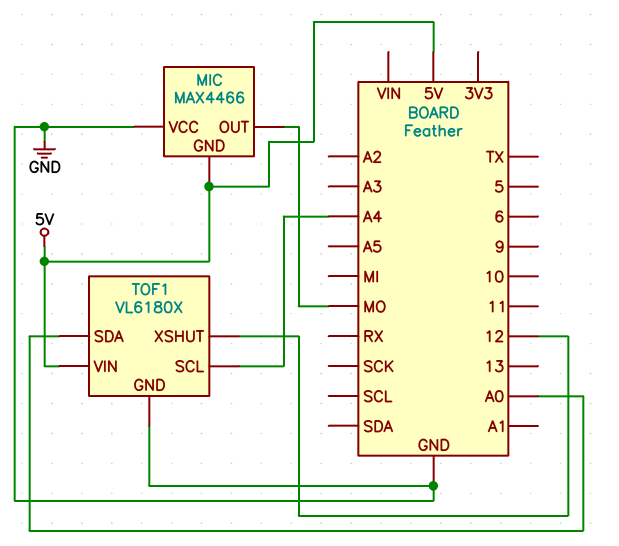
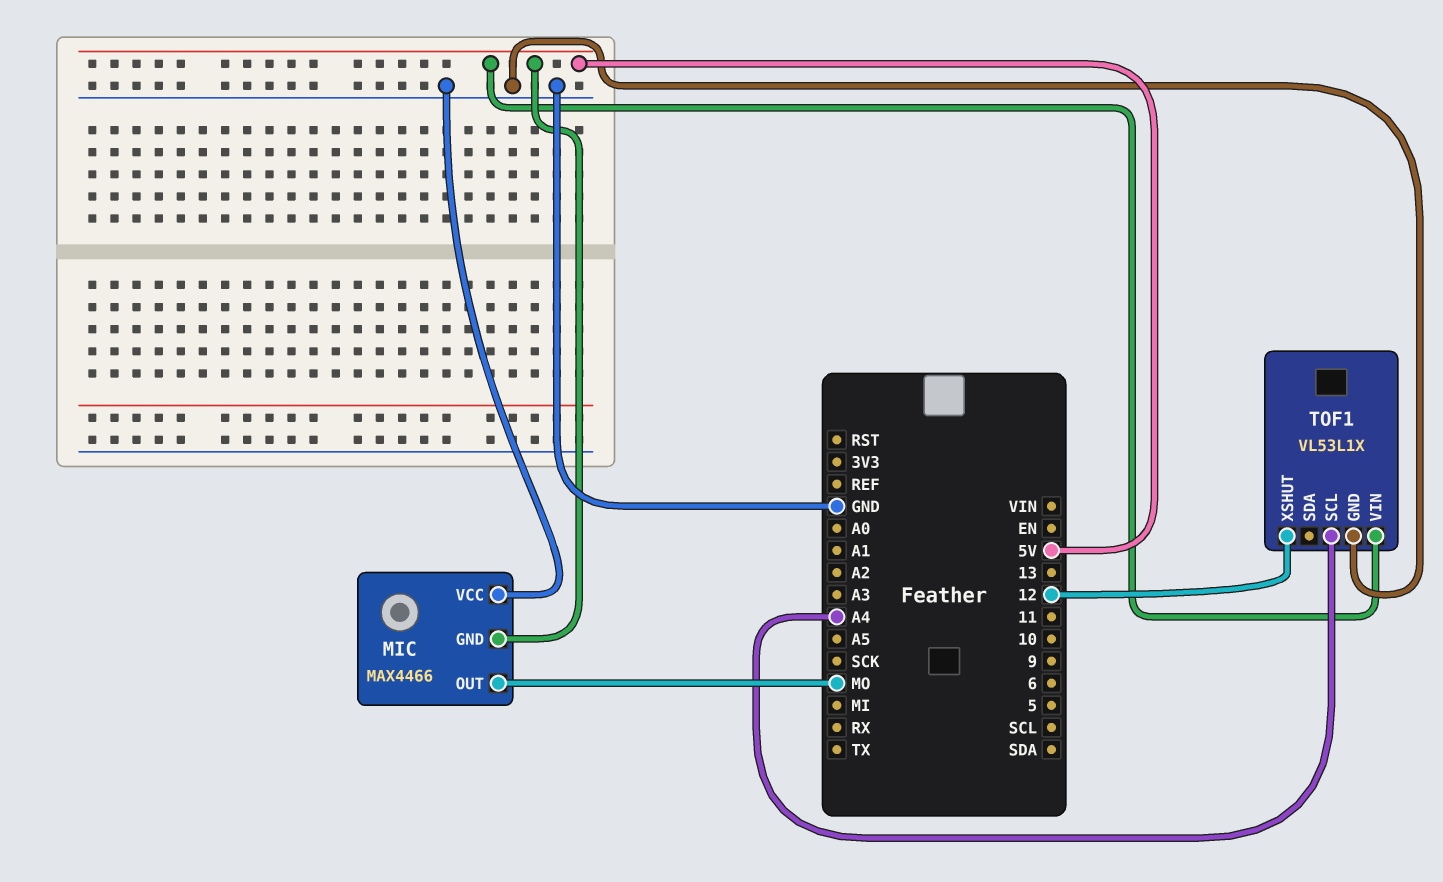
TOF1: VL6180X -> VL53L1X
TOF1 pin SDA: A0 -> none

